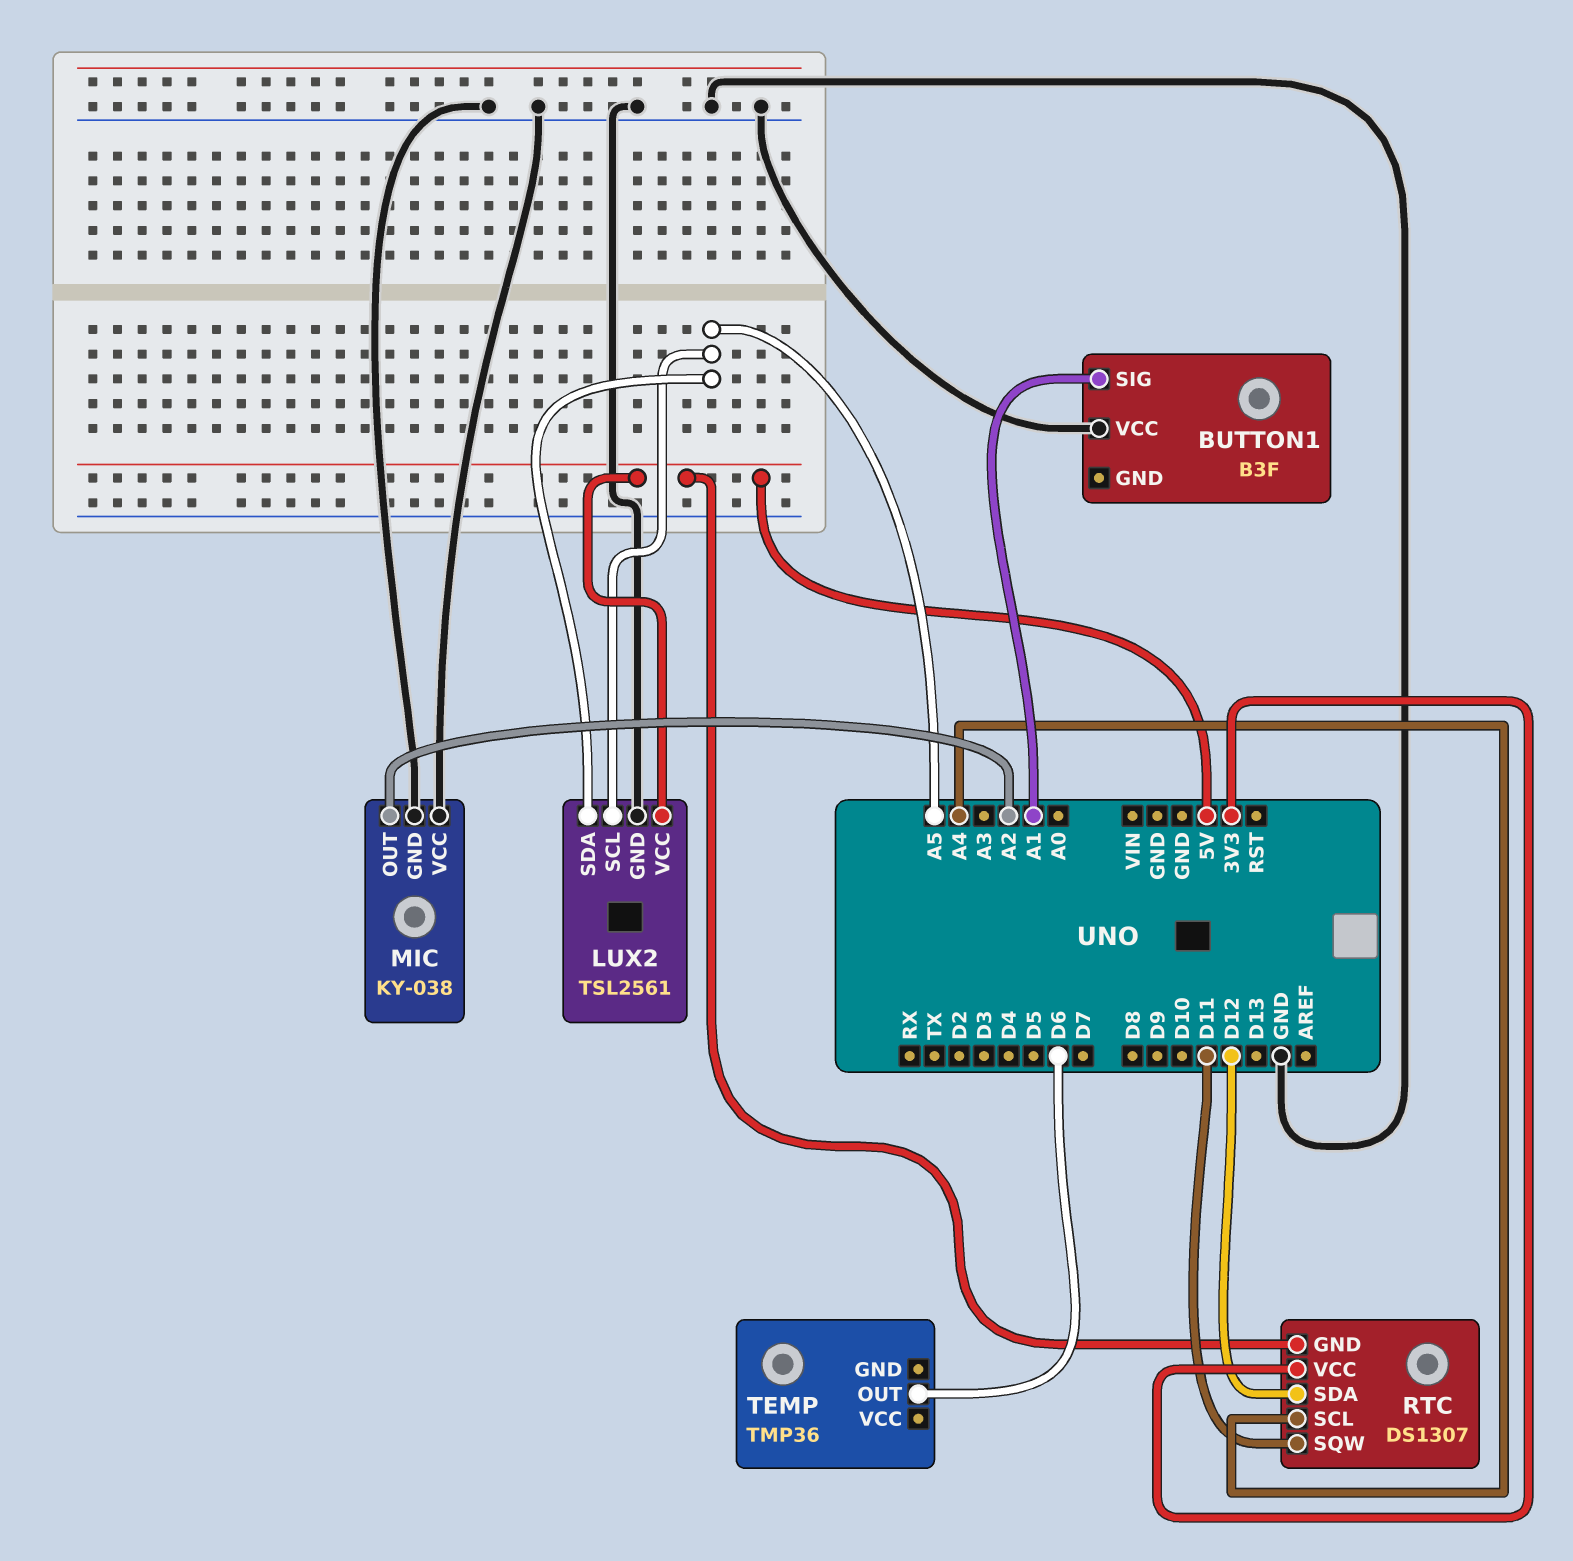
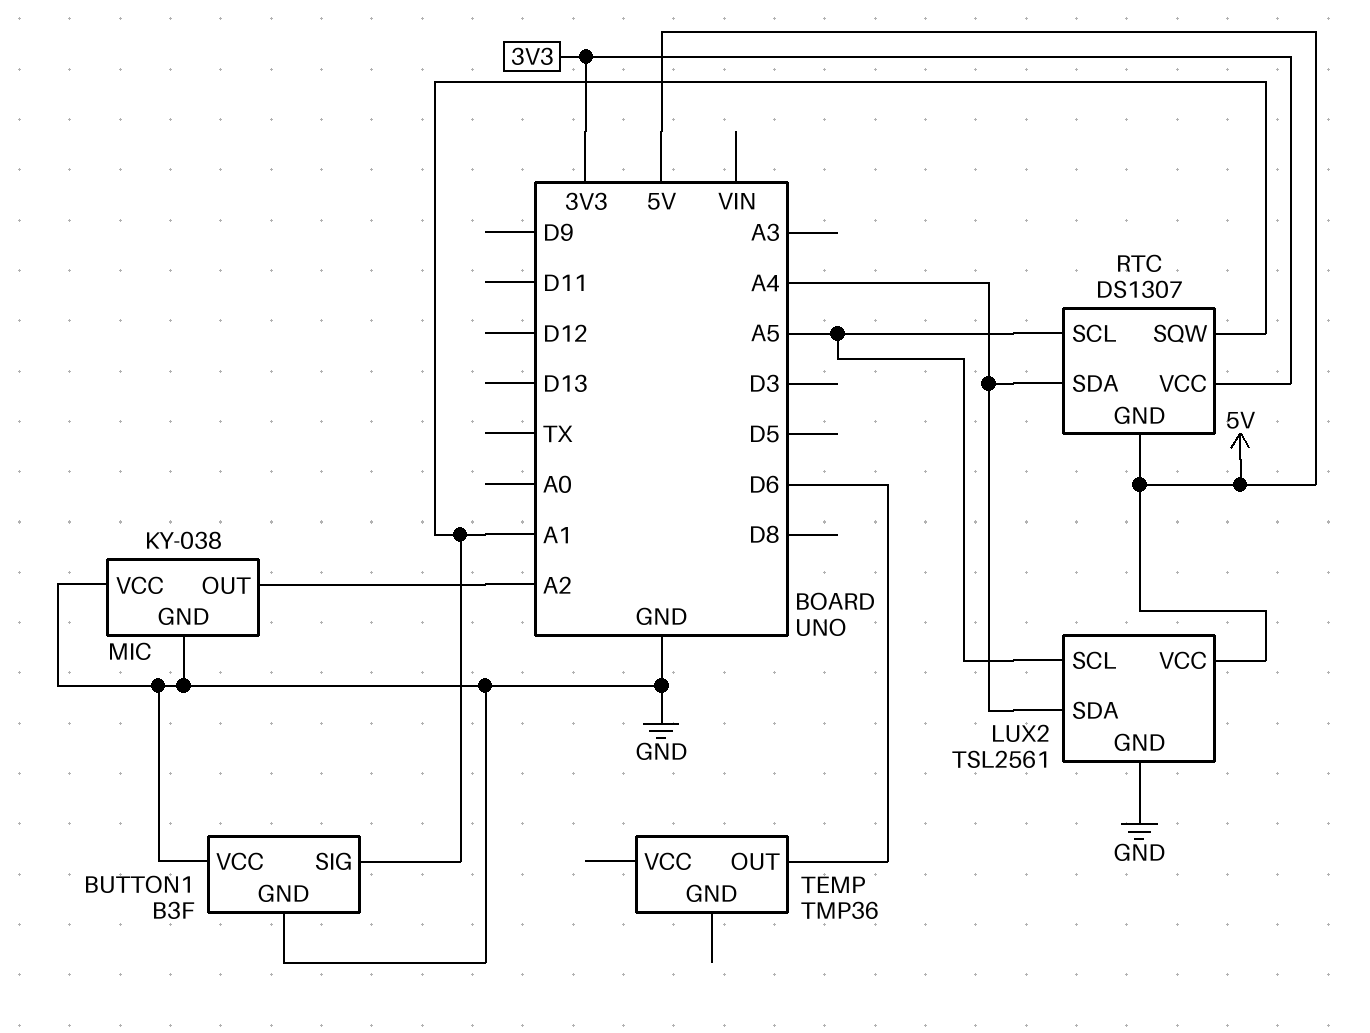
BUTTON1 pin GND: none -> GND
LUX2 pin SDA: A5 -> A4
RTC pin SCL: A4 -> A5
RTC pin SDA: D12 -> A4
RTC pin SQW: D11 -> A1

